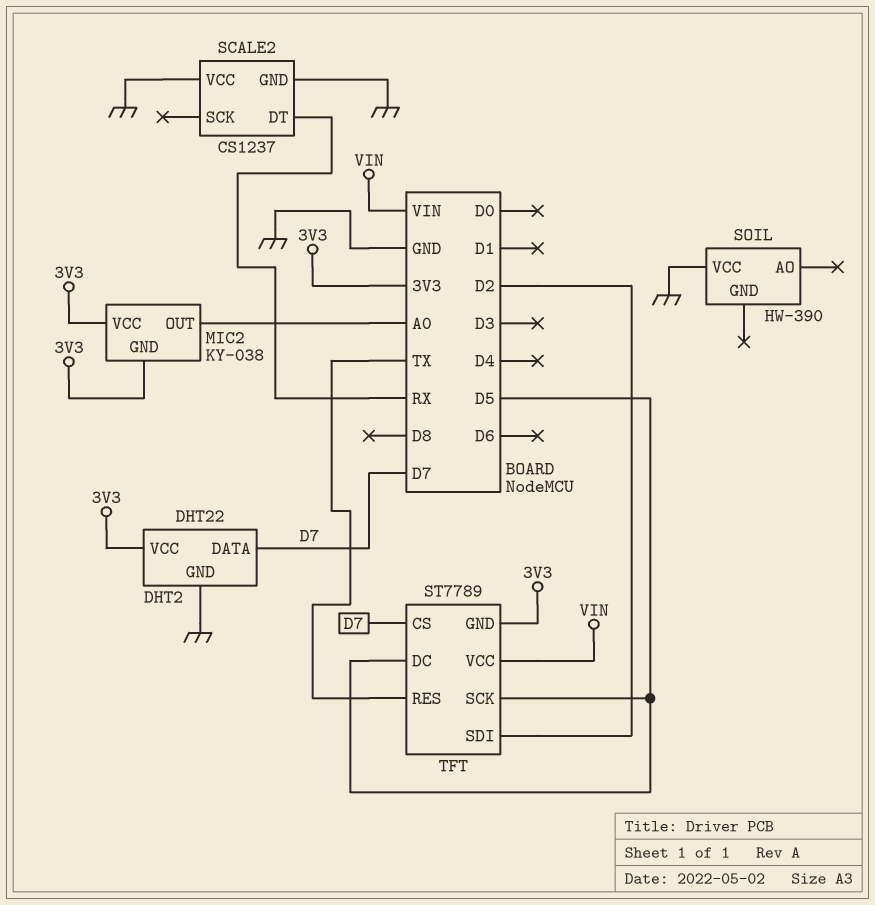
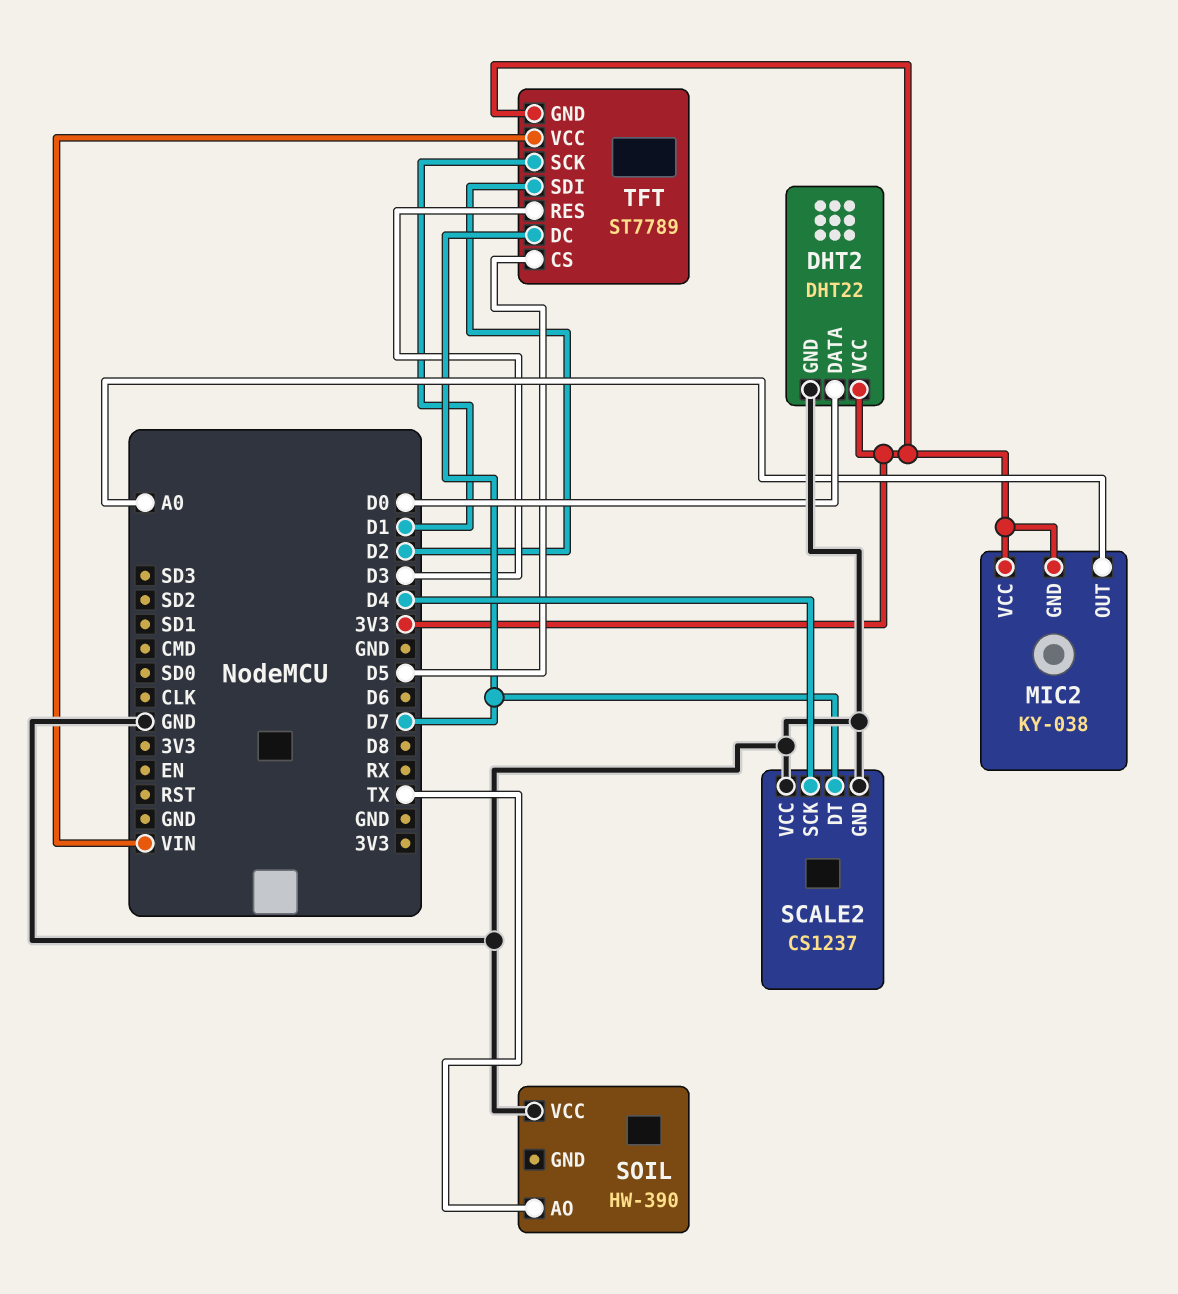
DHT2 pin DATA: D7 -> D0
SCALE2 pin DT: RX -> D7
SCALE2 pin SCK: none -> D4
SOIL pin AO: none -> TX
TFT pin CS: D7 -> D5
TFT pin DC: D5 -> D7
TFT pin RES: TX -> D3
TFT pin SCK: D5 -> D1

